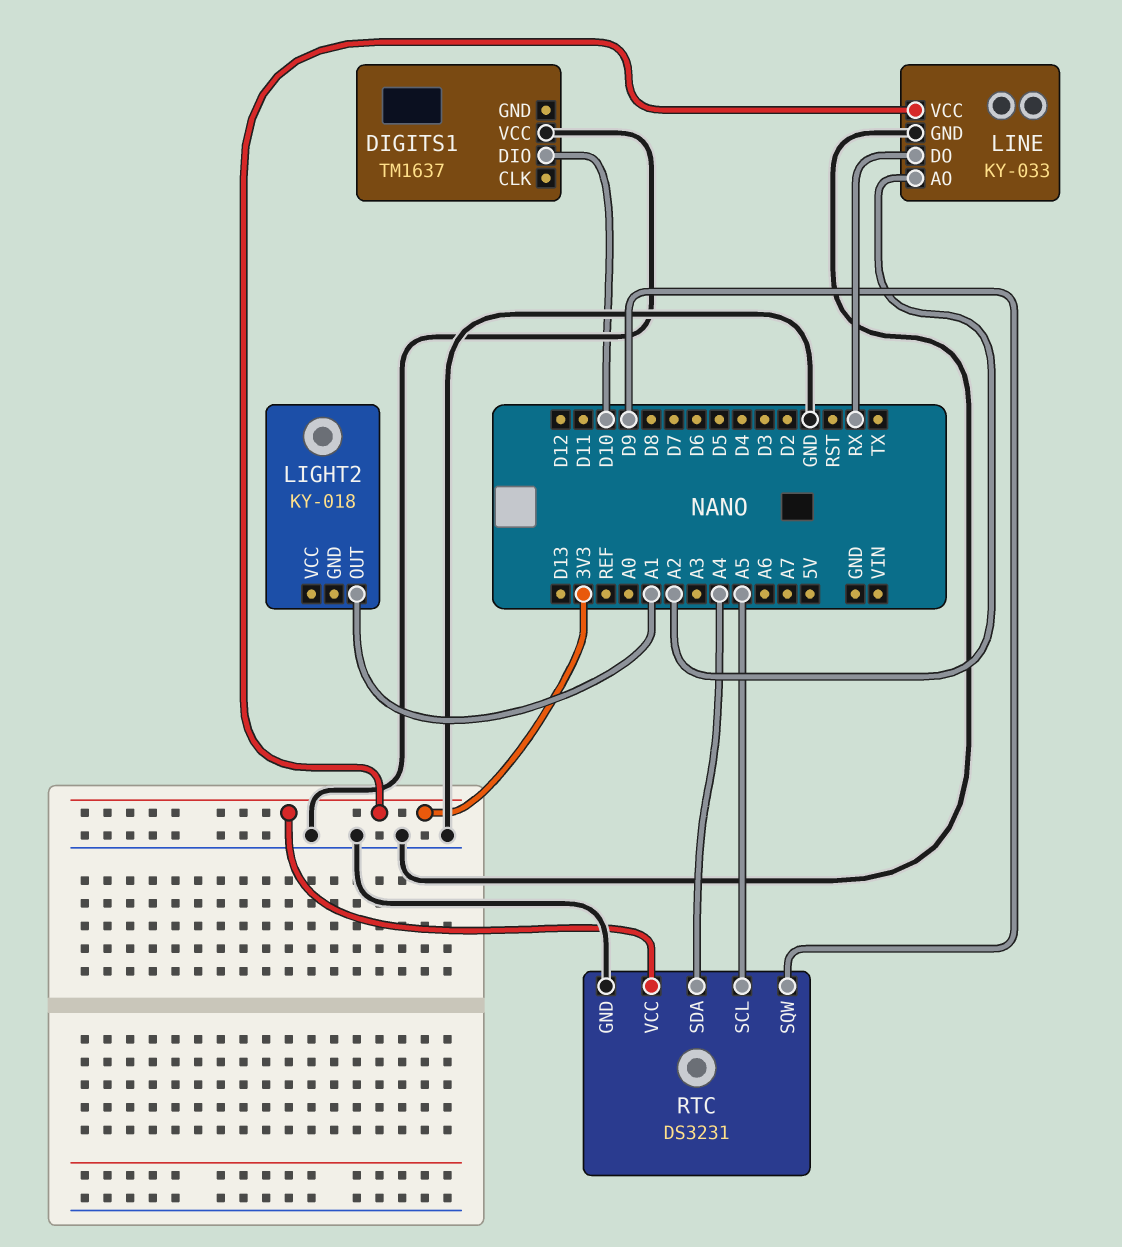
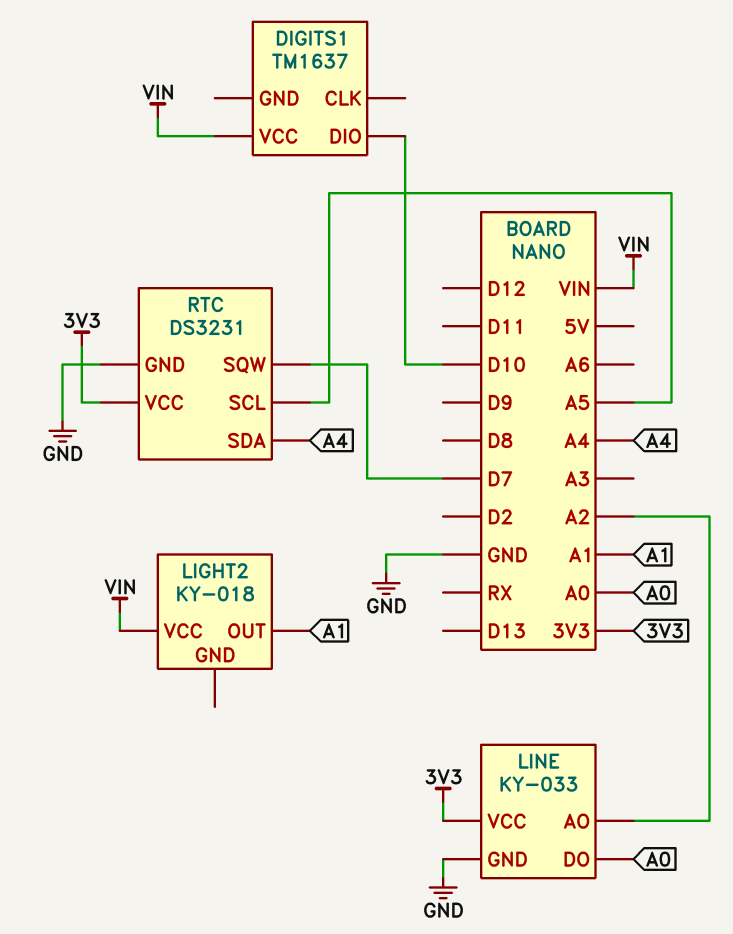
DIGITS1 pin VCC: GND -> VIN
LIGHT2 pin VCC: none -> VIN
LINE pin DO: RX -> A0
RTC pin SQW: D9 -> D7

